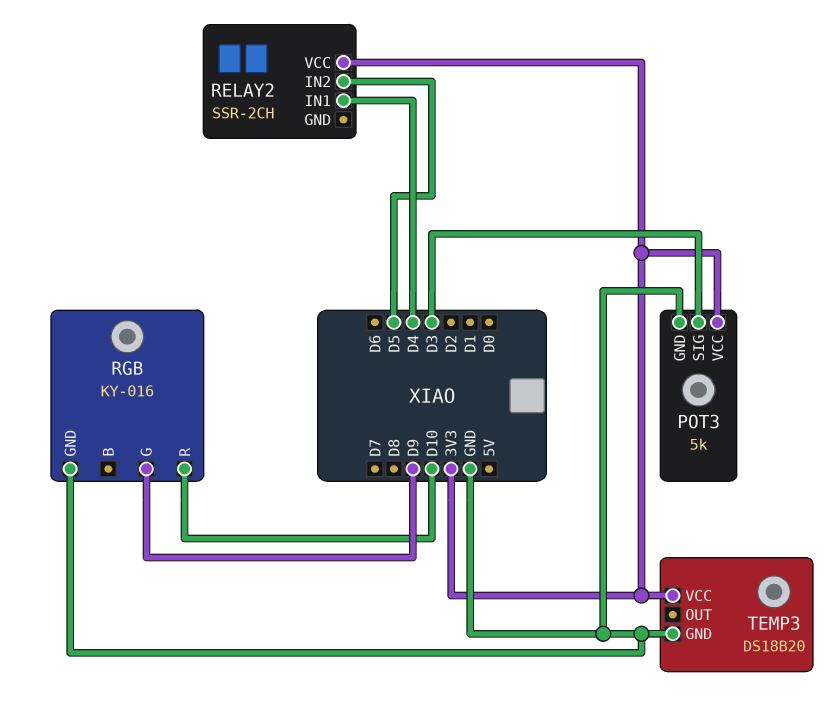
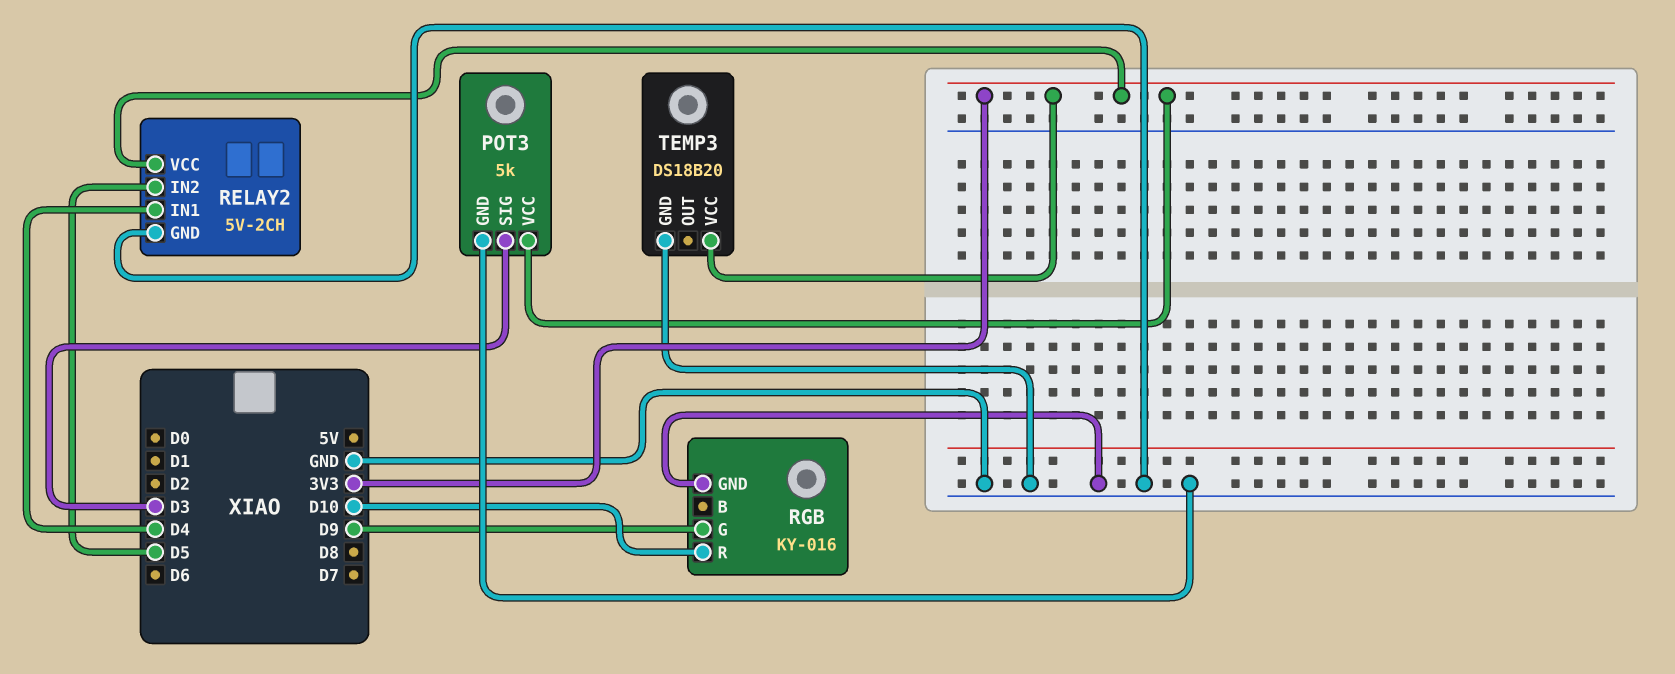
RELAY2: SSR-2CH -> 5V-2CH
RELAY2 pin GND: none -> GND

